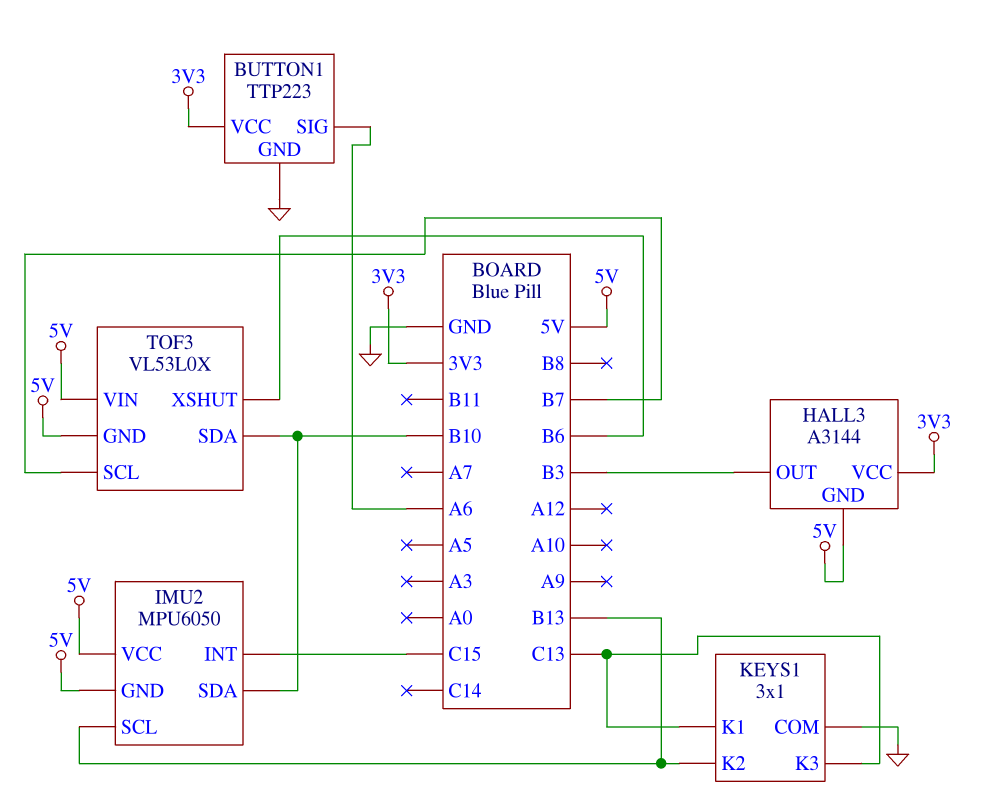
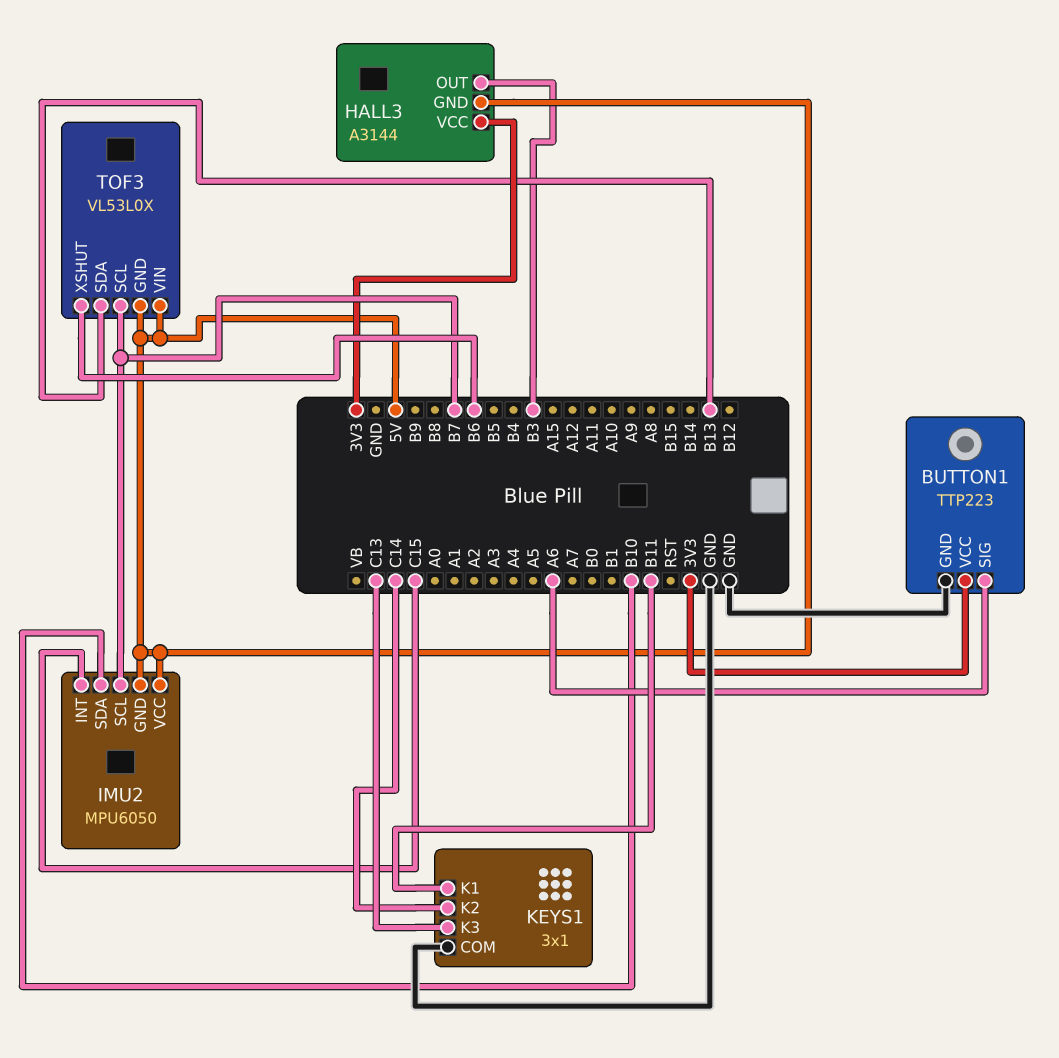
IMU2 pin SCL: B13 -> B7
KEYS1 pin K1: C13 -> B11
KEYS1 pin K2: B13 -> C14
TOF3 pin SDA: B10 -> B13

